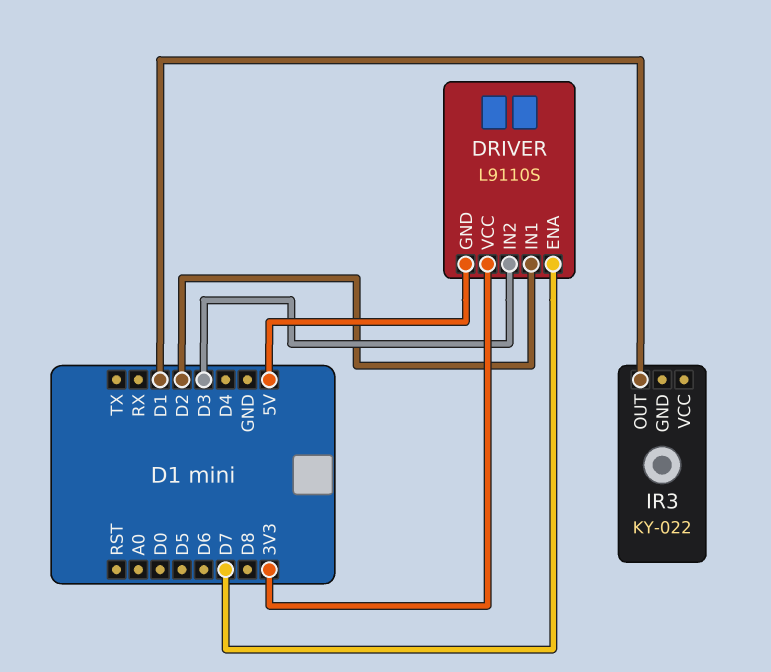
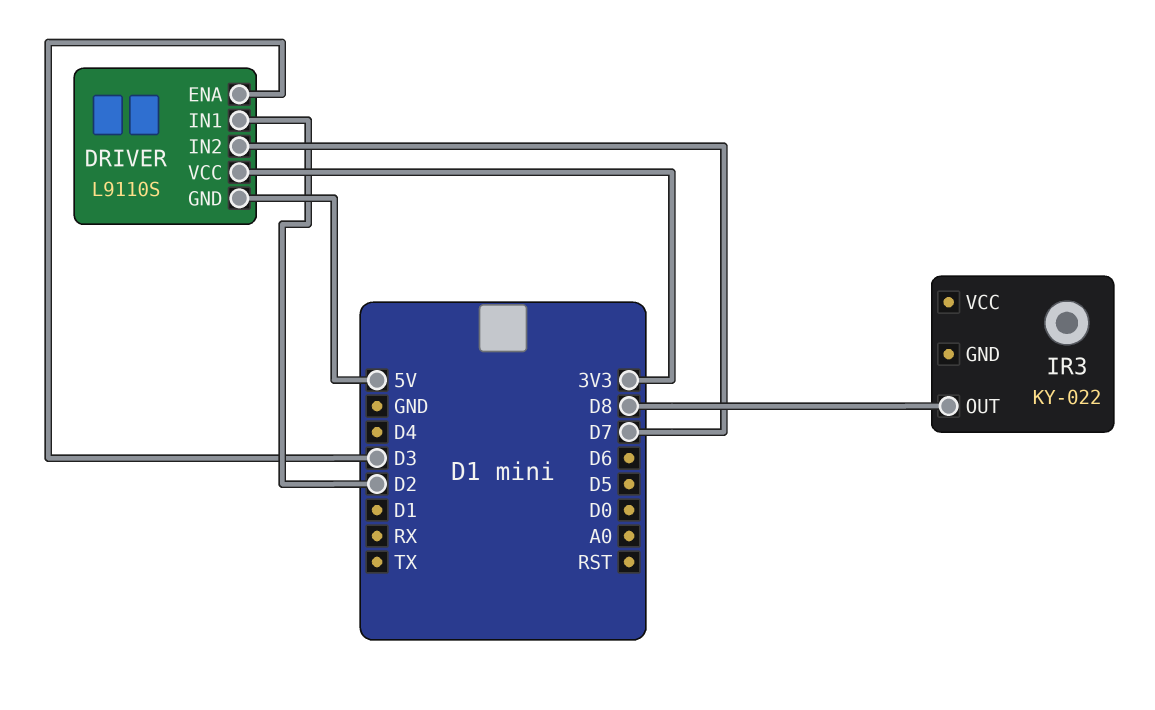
DRIVER pin ENA: D7 -> D3
DRIVER pin IN2: D3 -> D7
IR3 pin OUT: D1 -> D8

